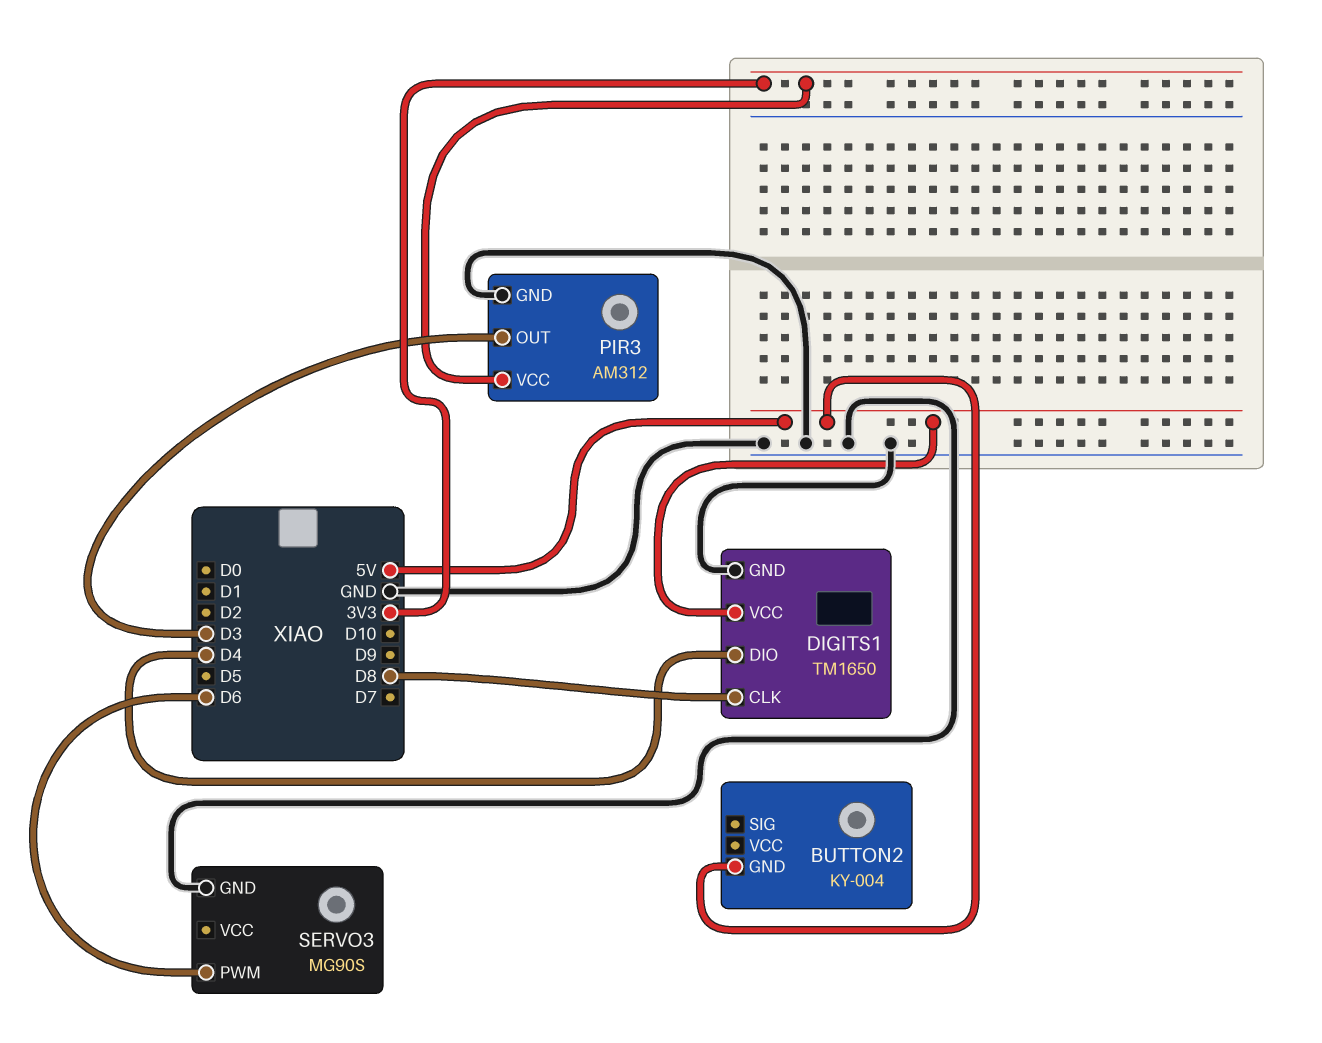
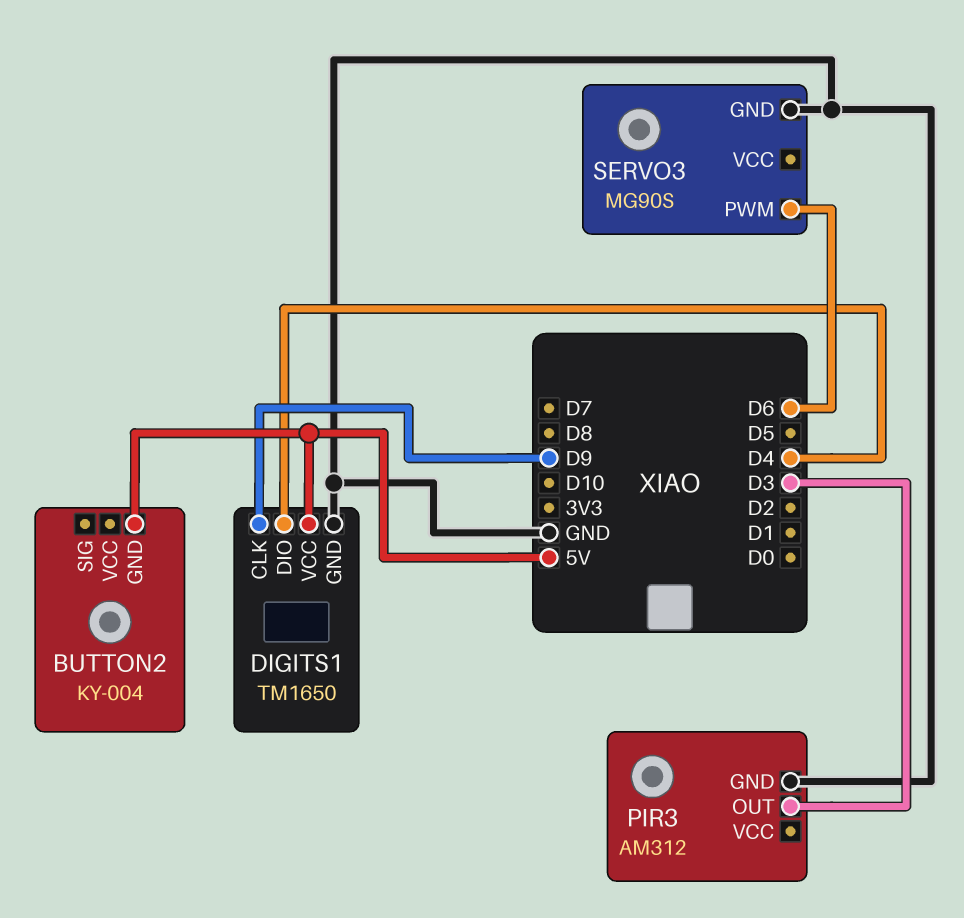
DIGITS1 pin CLK: D8 -> D9
PIR3 pin VCC: 3V3 -> none

